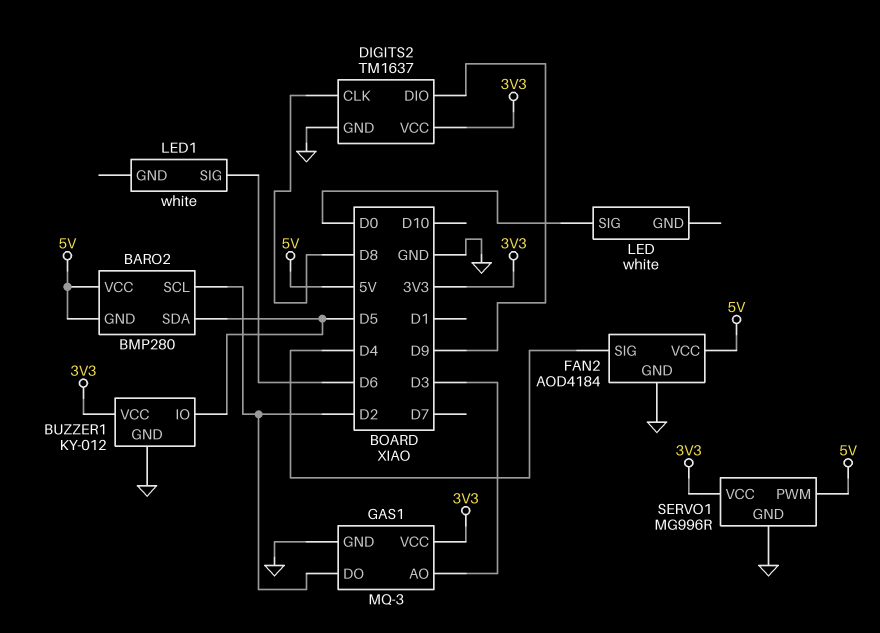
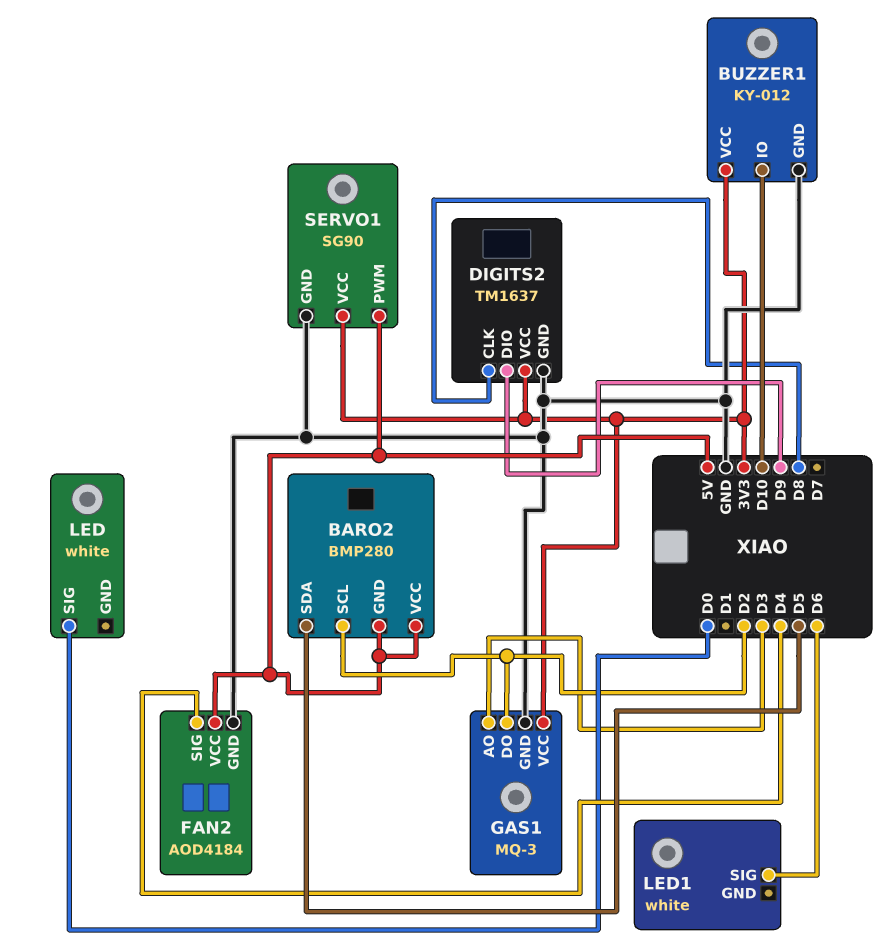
BUZZER1 pin IO: D5 -> D10
SERVO1: MG996R -> SG90

